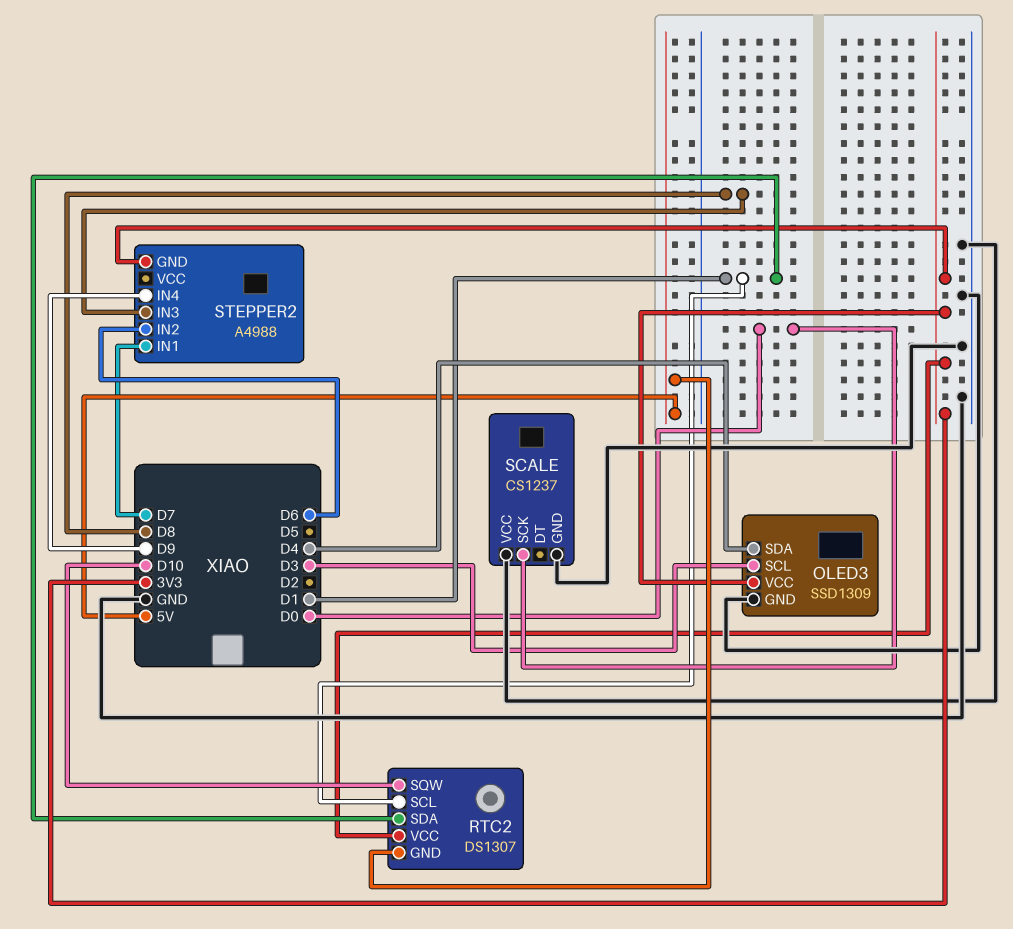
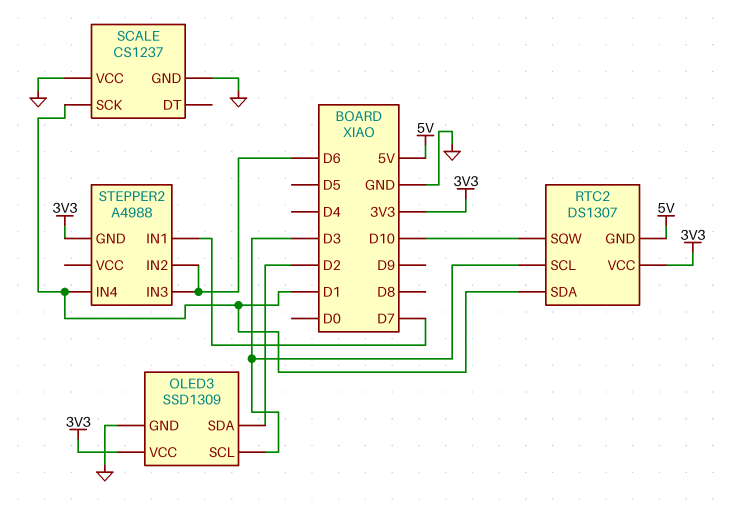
OLED3 pin SDA: D4 -> D2
RTC2 pin SCL: D1 -> D3
SCALE pin SCK: D0 -> D1
STEPPER2 pin IN3: D8 -> D6
STEPPER2 pin IN4: D9 -> D1

